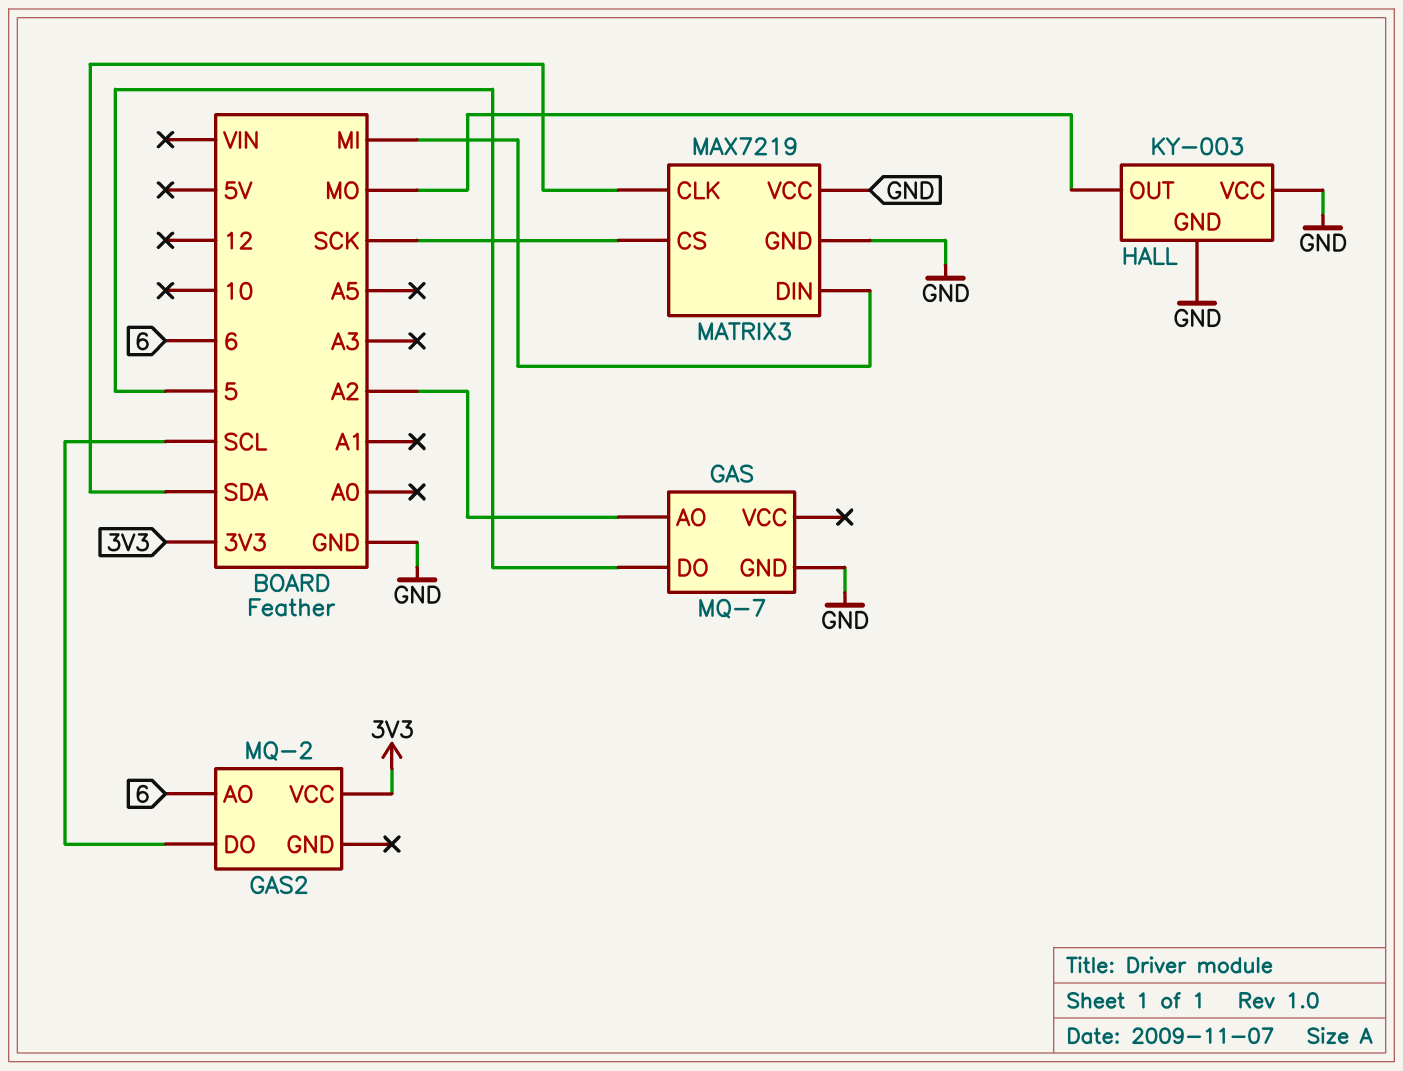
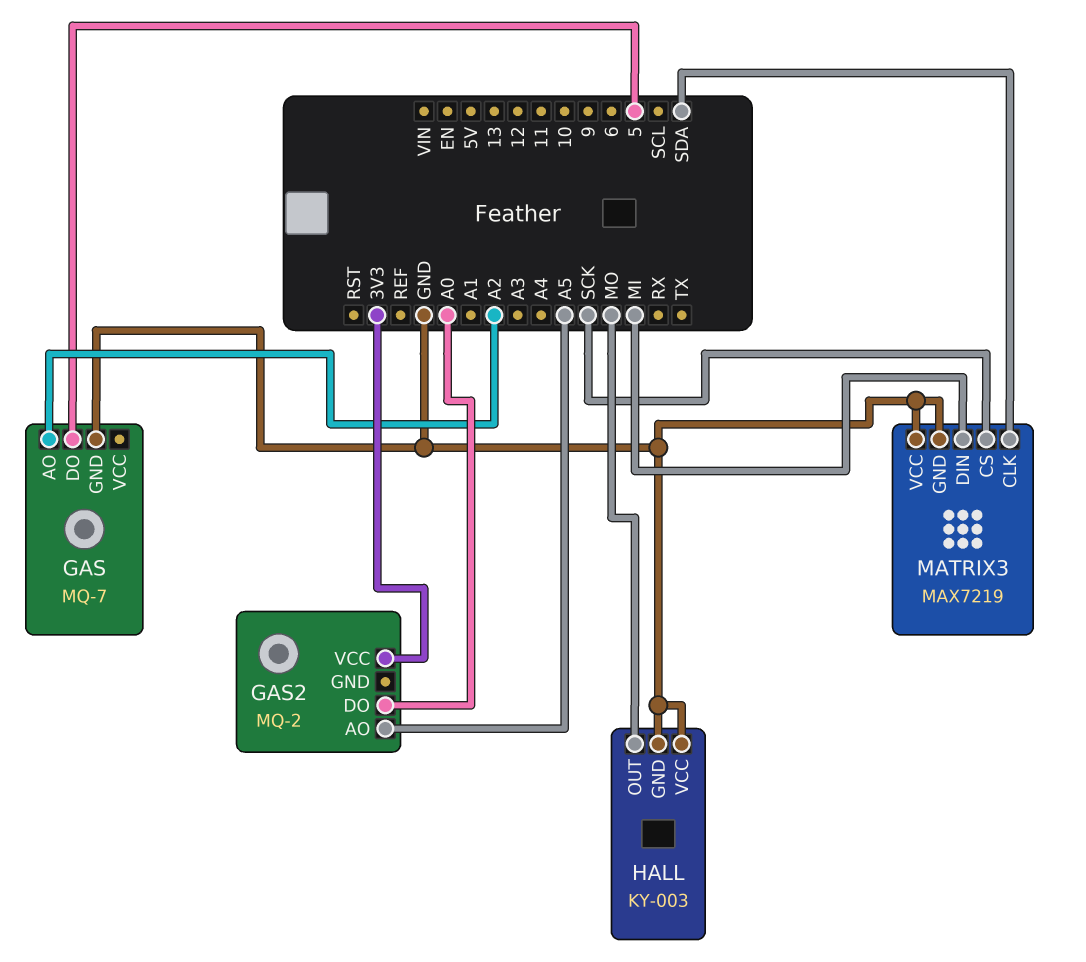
GAS2 pin AO: 6 -> A5
GAS2 pin DO: SCL -> A0

